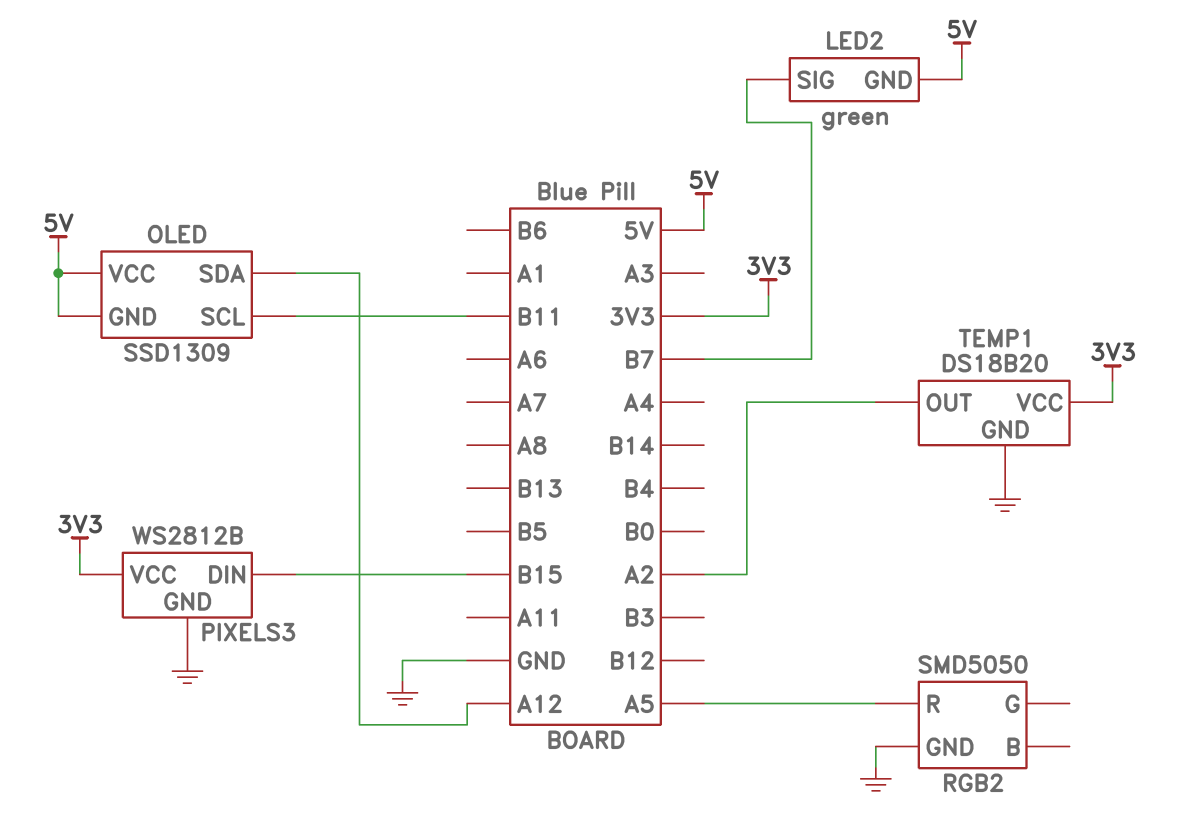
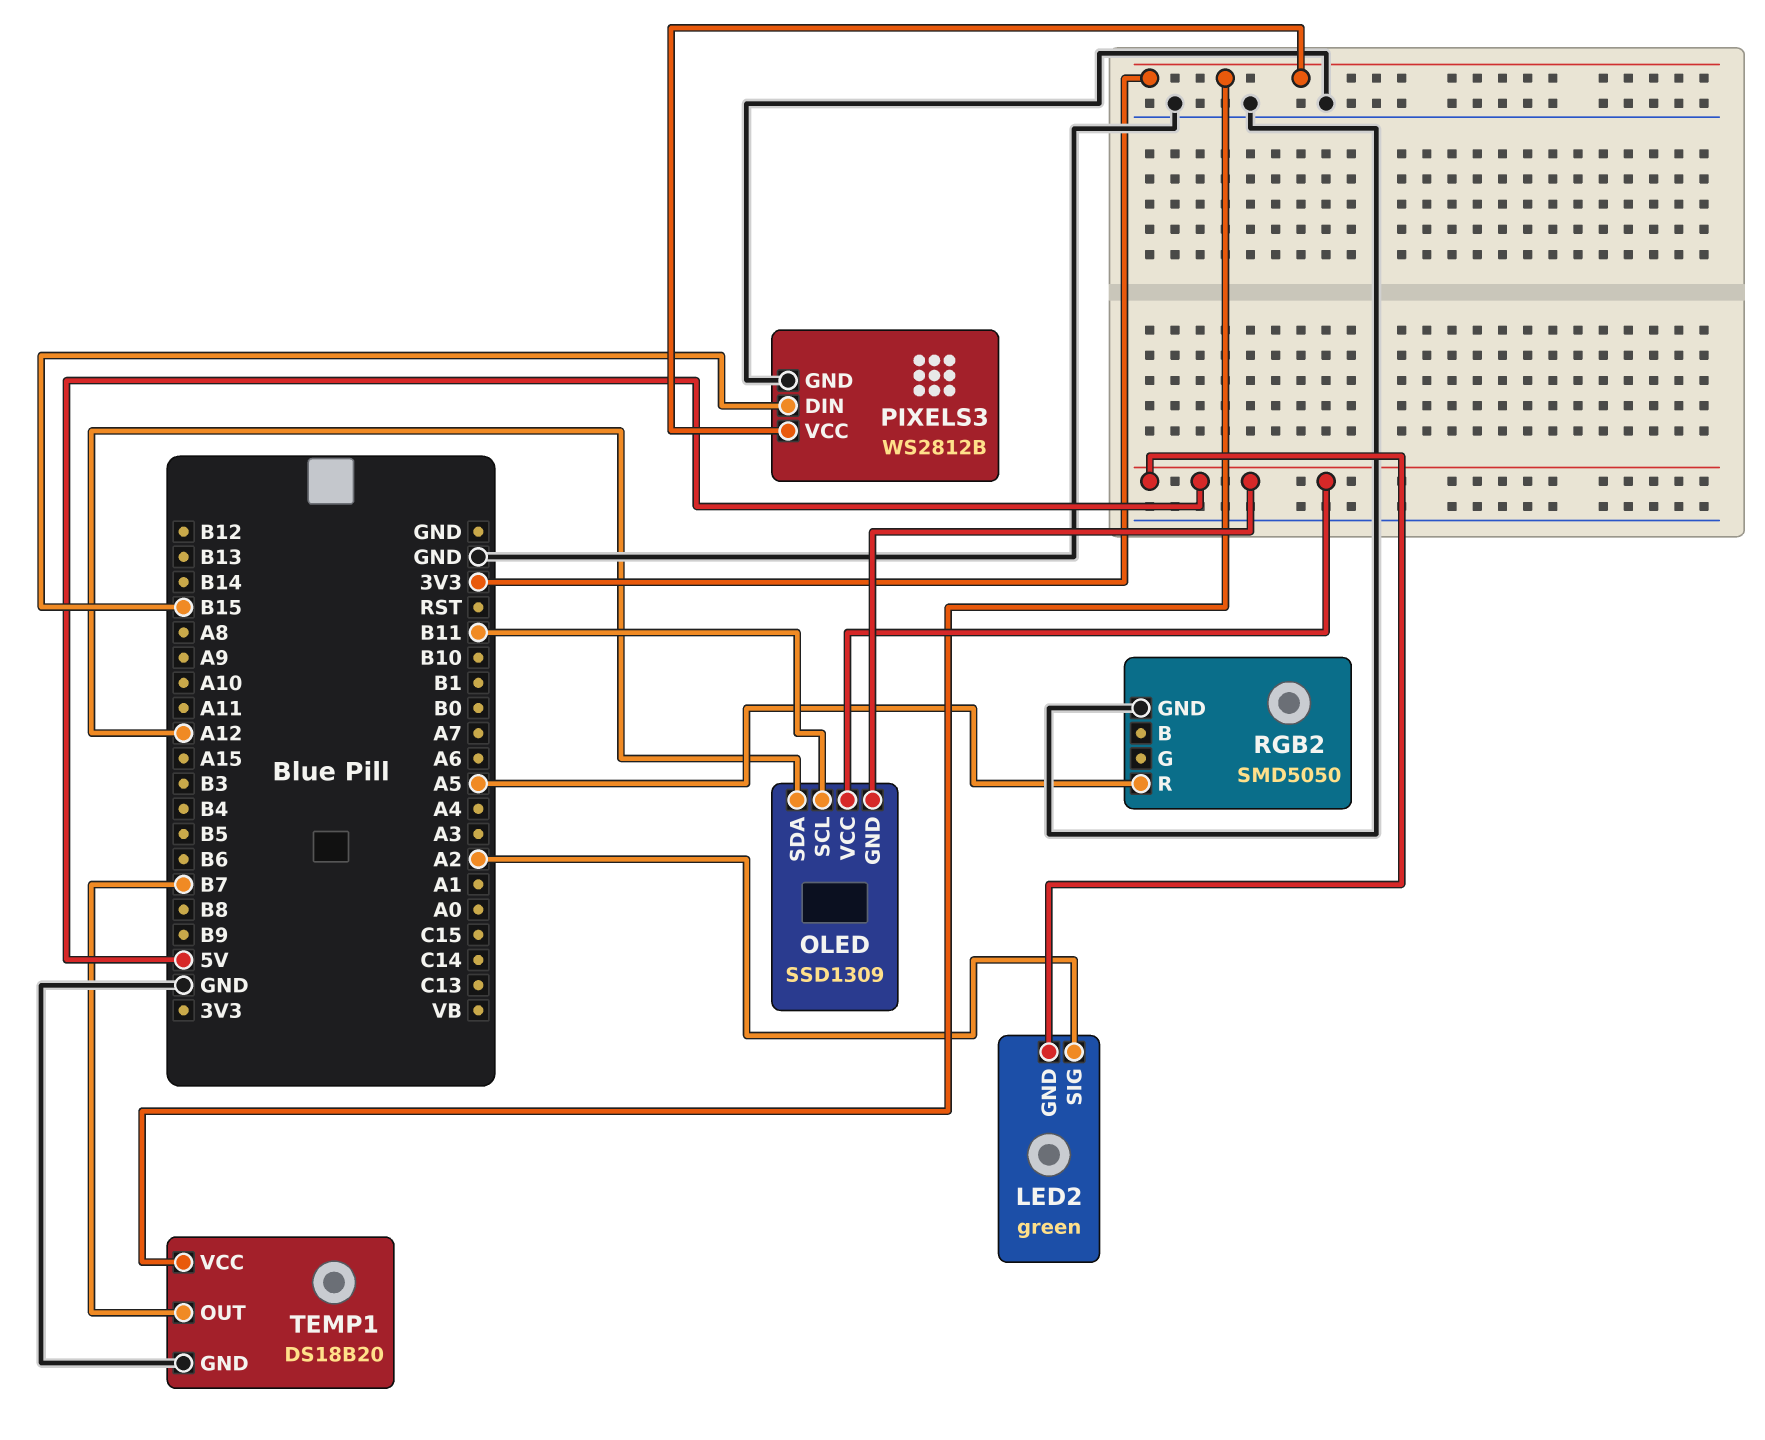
LED2 pin SIG: B7 -> A2
TEMP1 pin OUT: A2 -> B7

